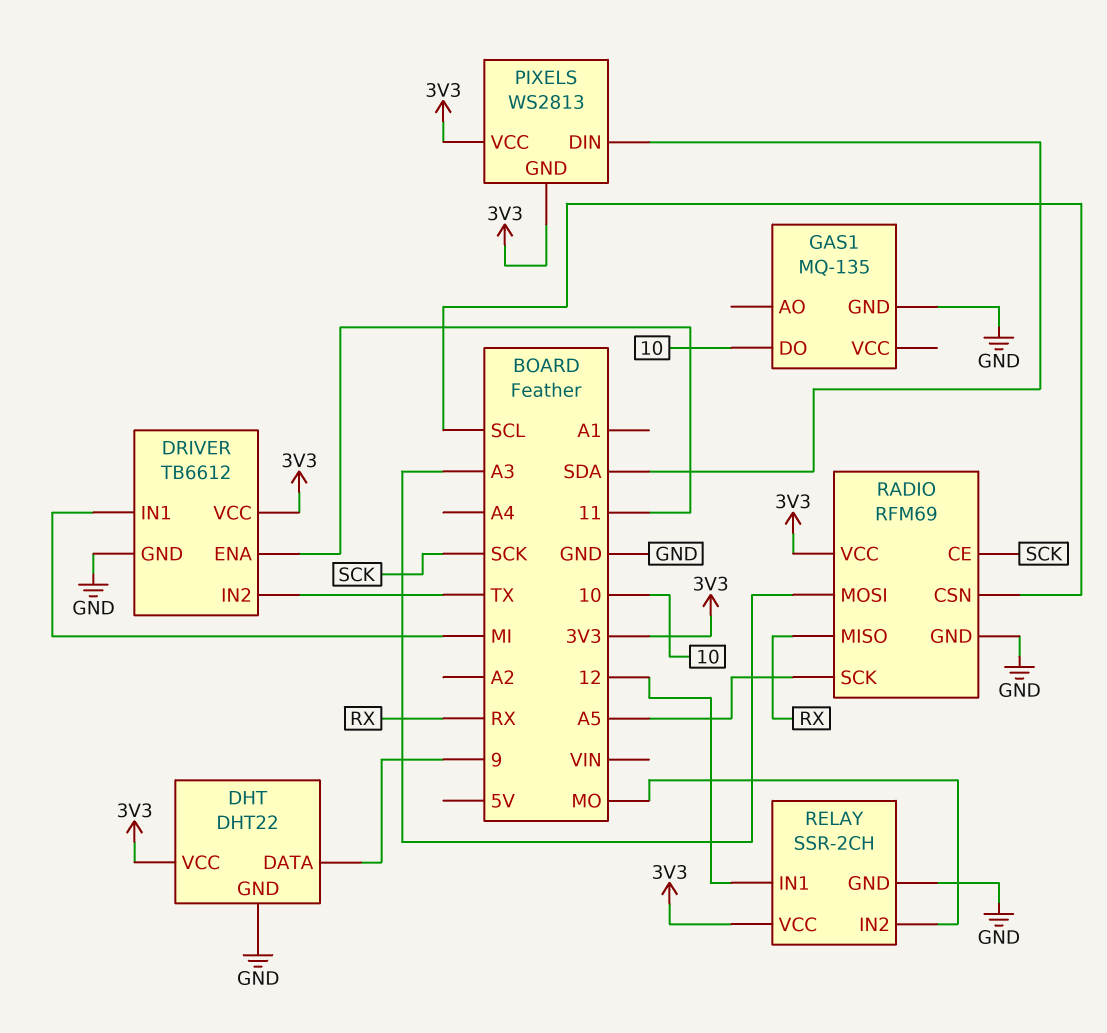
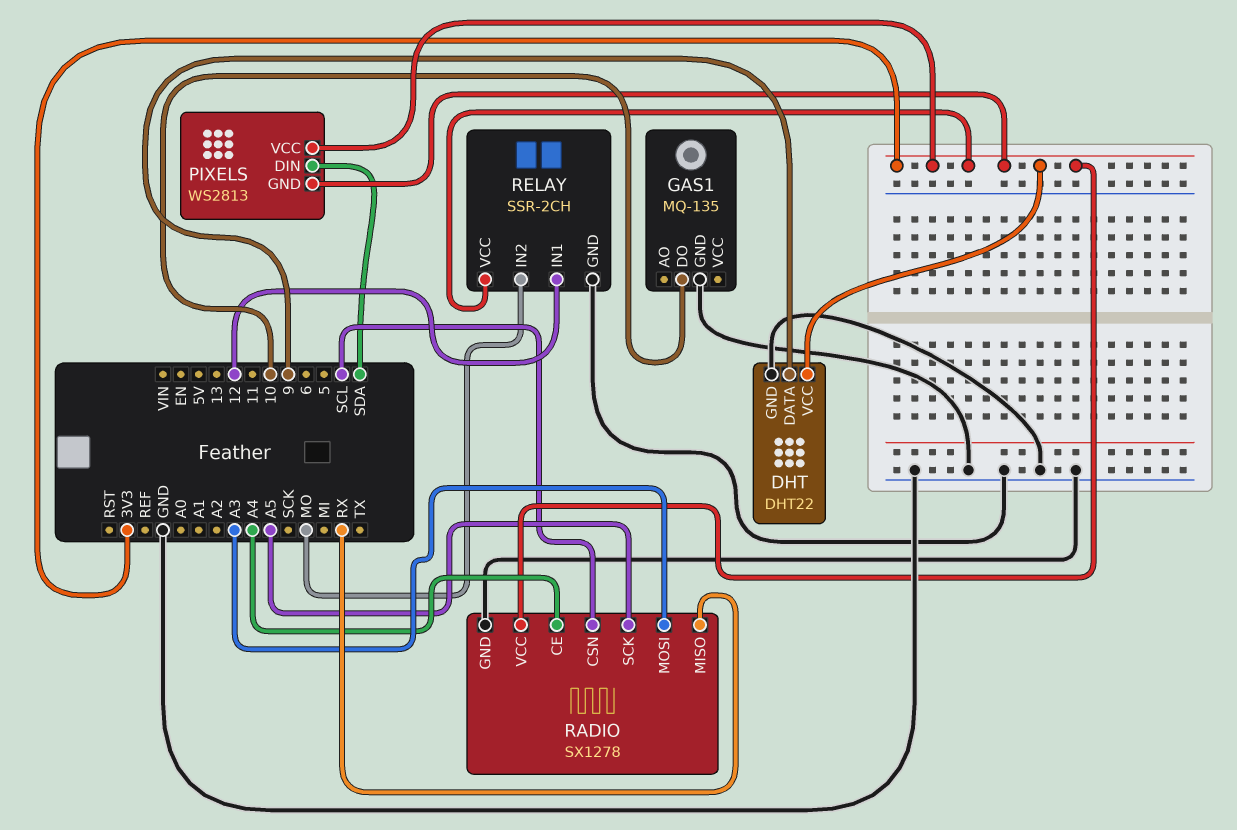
DRIVER: TB6612 -> none
DRIVER pin ENA: 11 -> none
DRIVER pin GND: GND -> none
DRIVER pin IN1: MI -> none
DRIVER pin IN2: TX -> none
DRIVER pin VCC: 3V3 -> none
RADIO: RFM69 -> SX1278
RADIO pin CE: SCK -> A4

